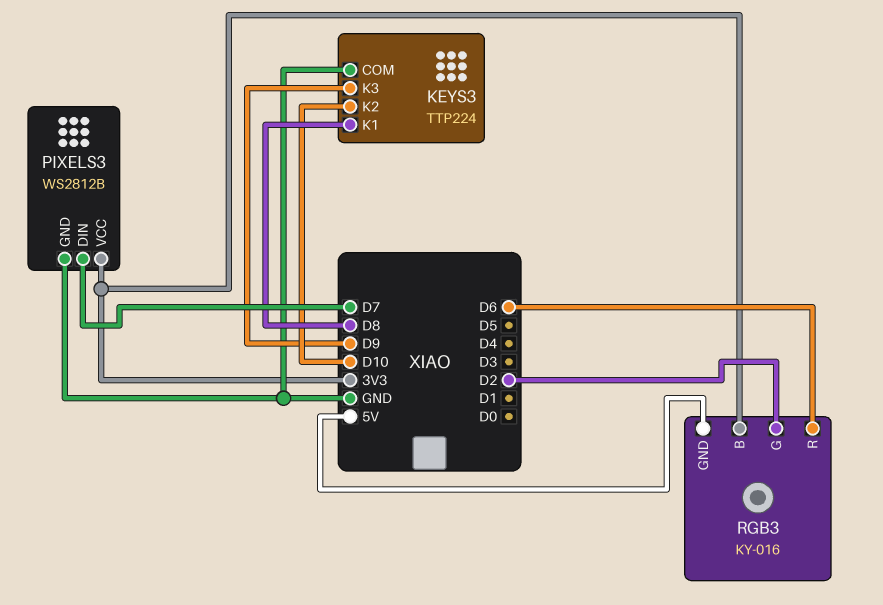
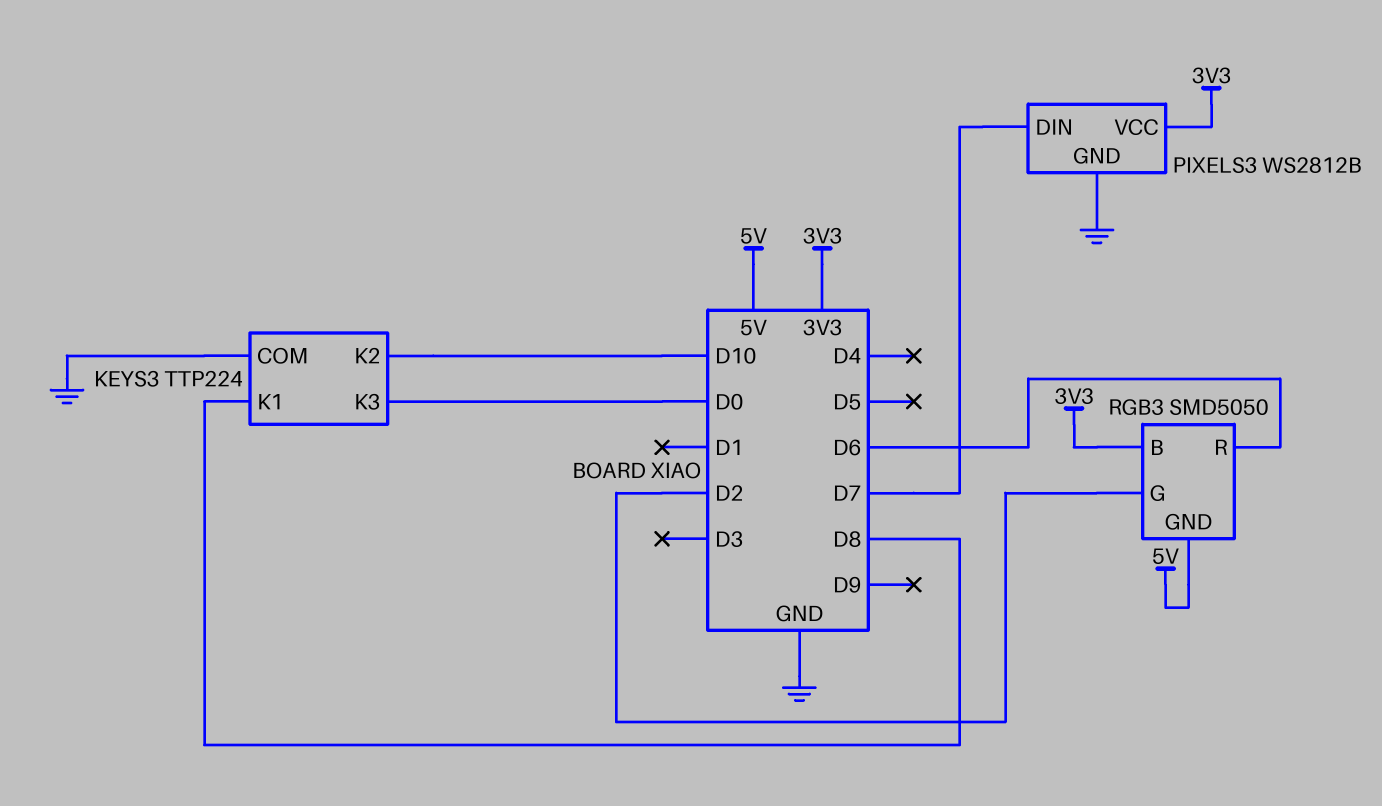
KEYS3 pin K3: D9 -> D0
RGB3: KY-016 -> SMD5050

